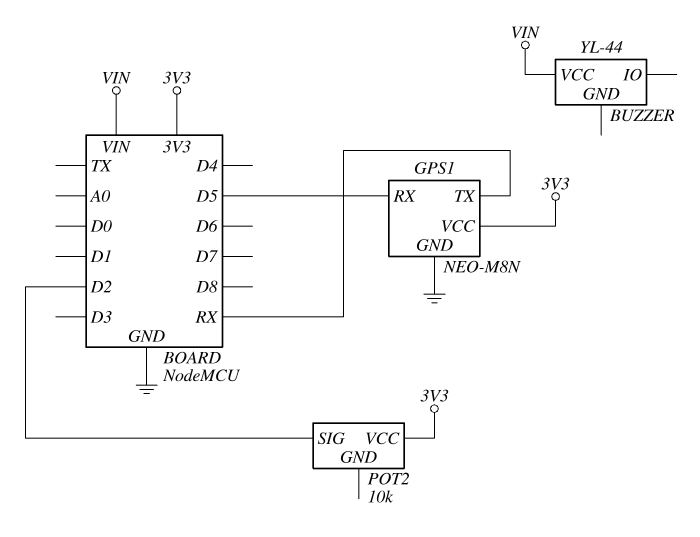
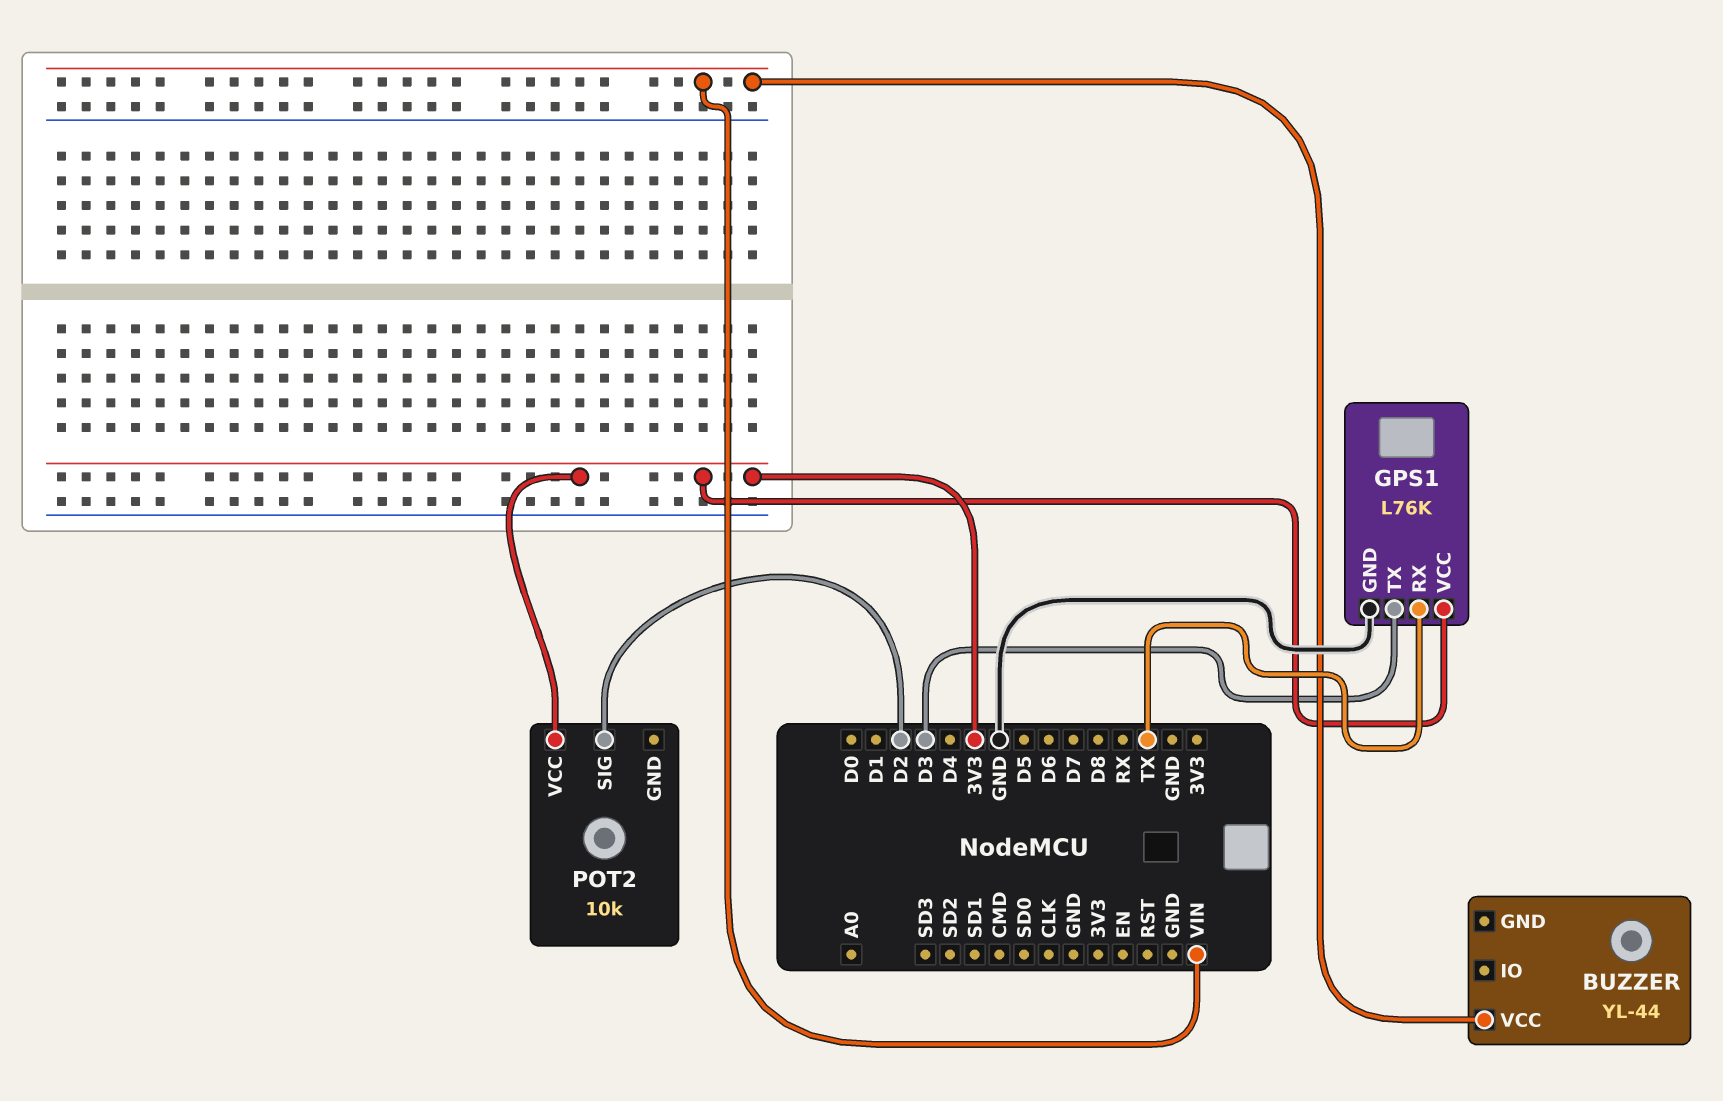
GPS1: NEO-M8N -> L76K
GPS1 pin RX: D5 -> TX
GPS1 pin TX: RX -> D3

